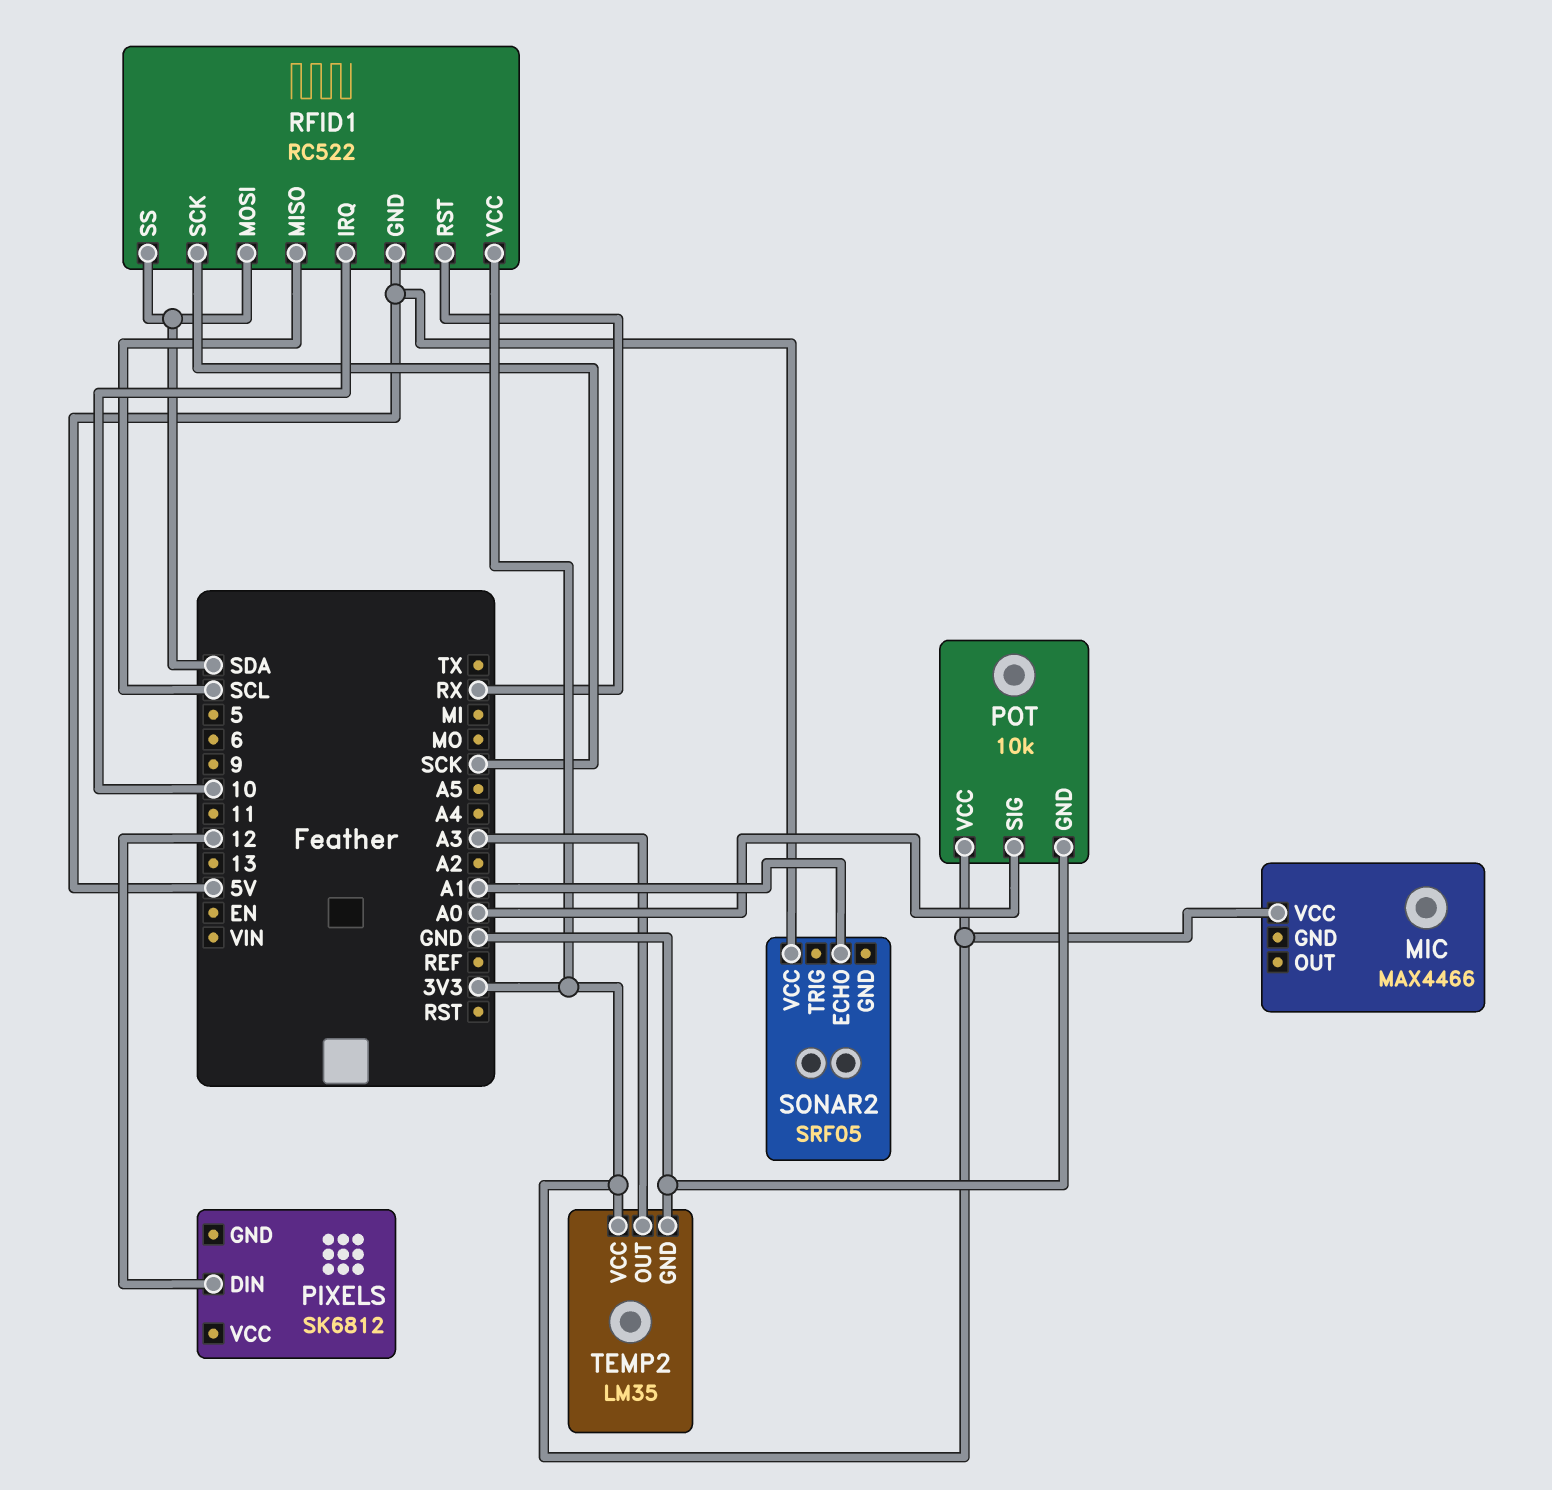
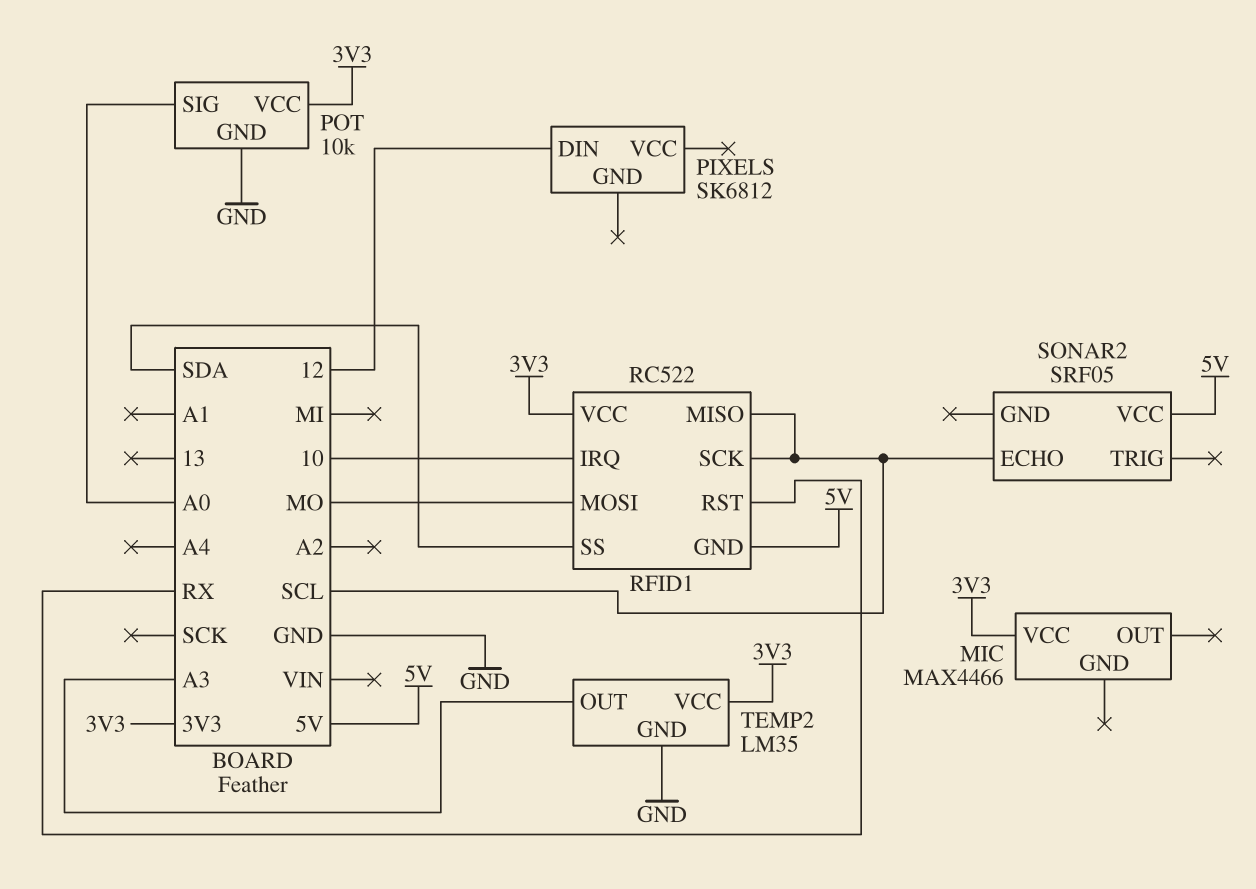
RFID1 pin MOSI: SDA -> MO
RFID1 pin SCK: SCK -> SCL
SONAR2 pin ECHO: A1 -> SCL

